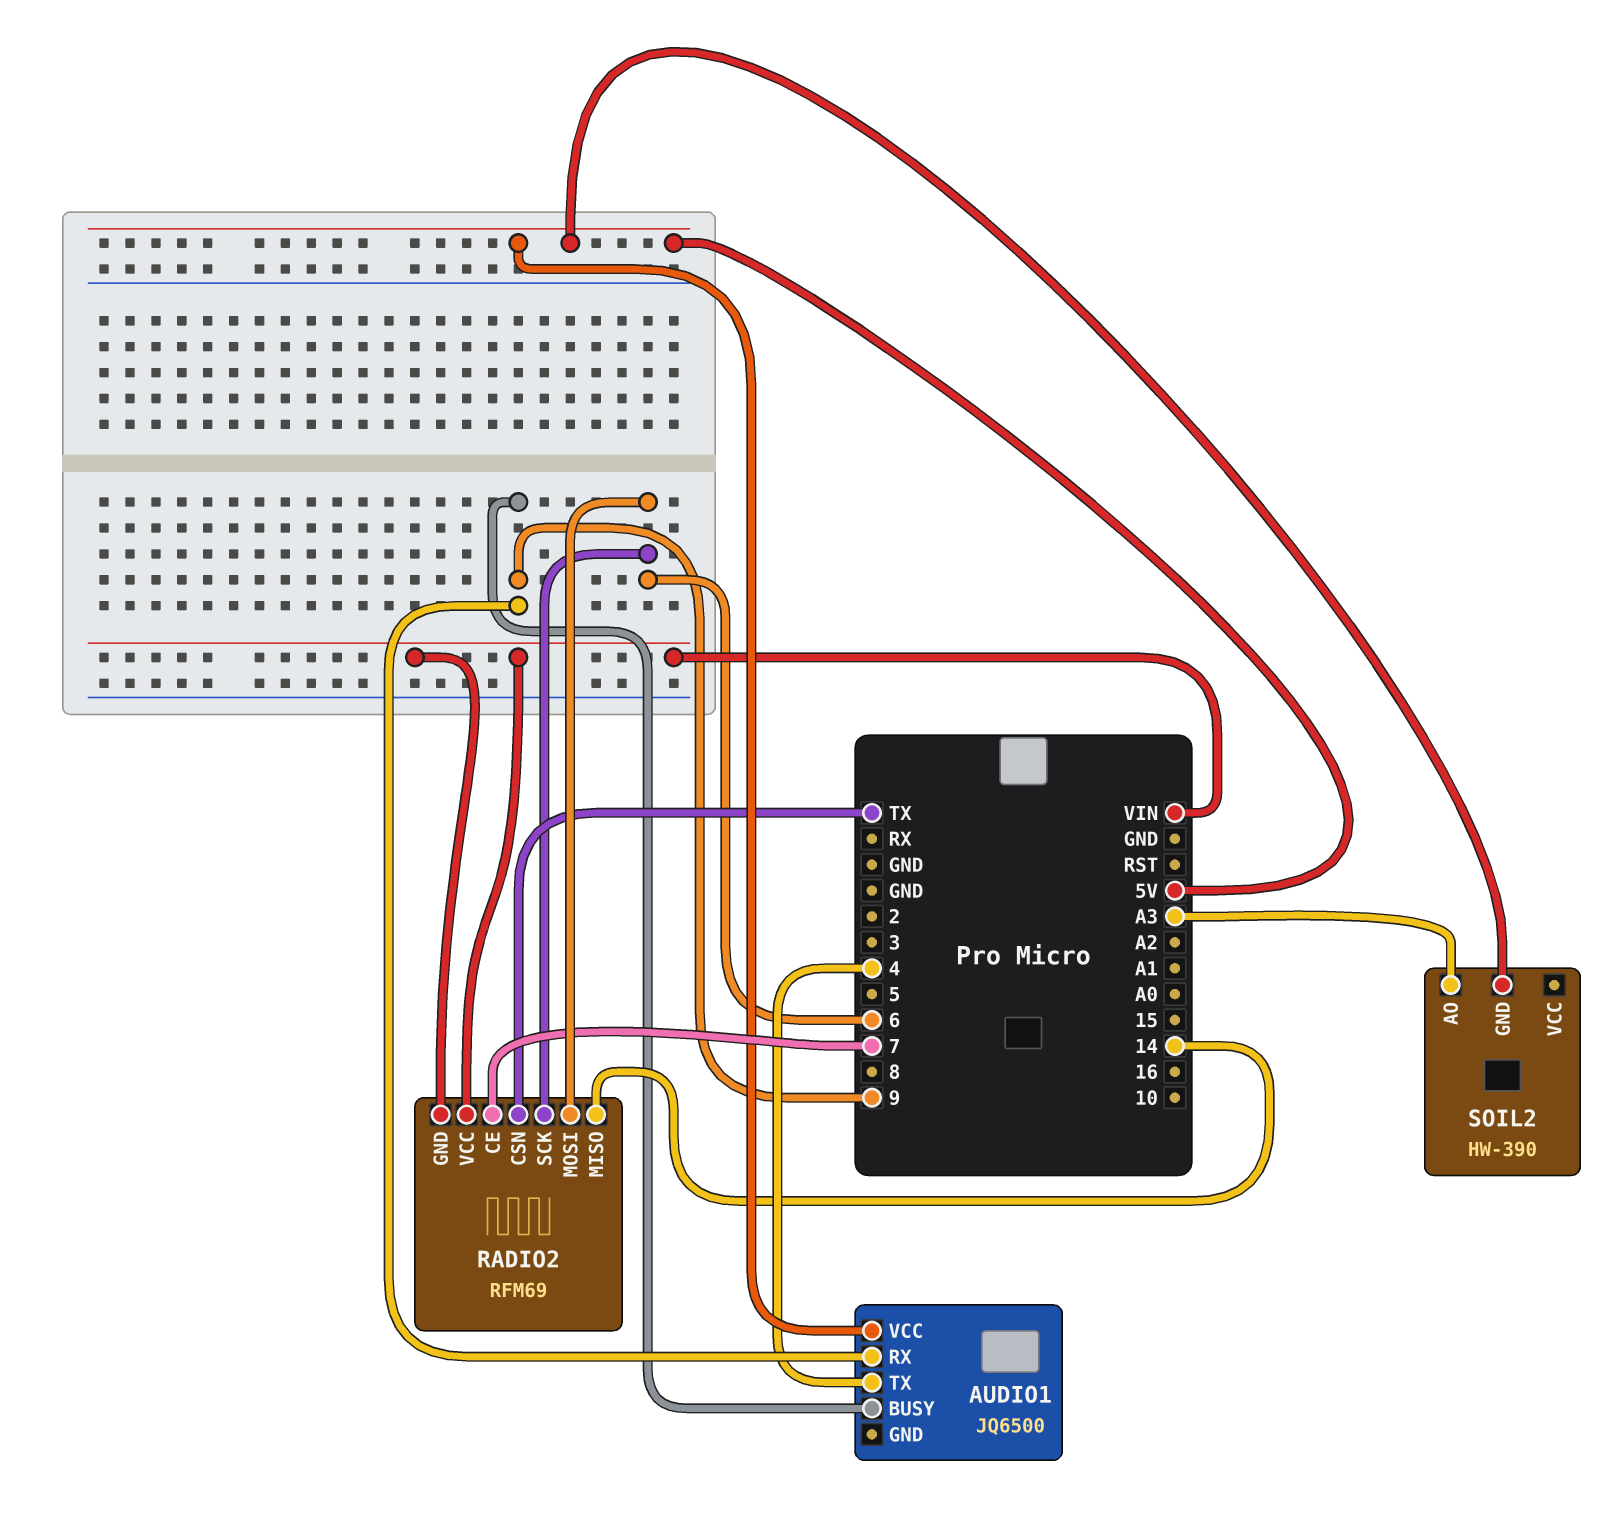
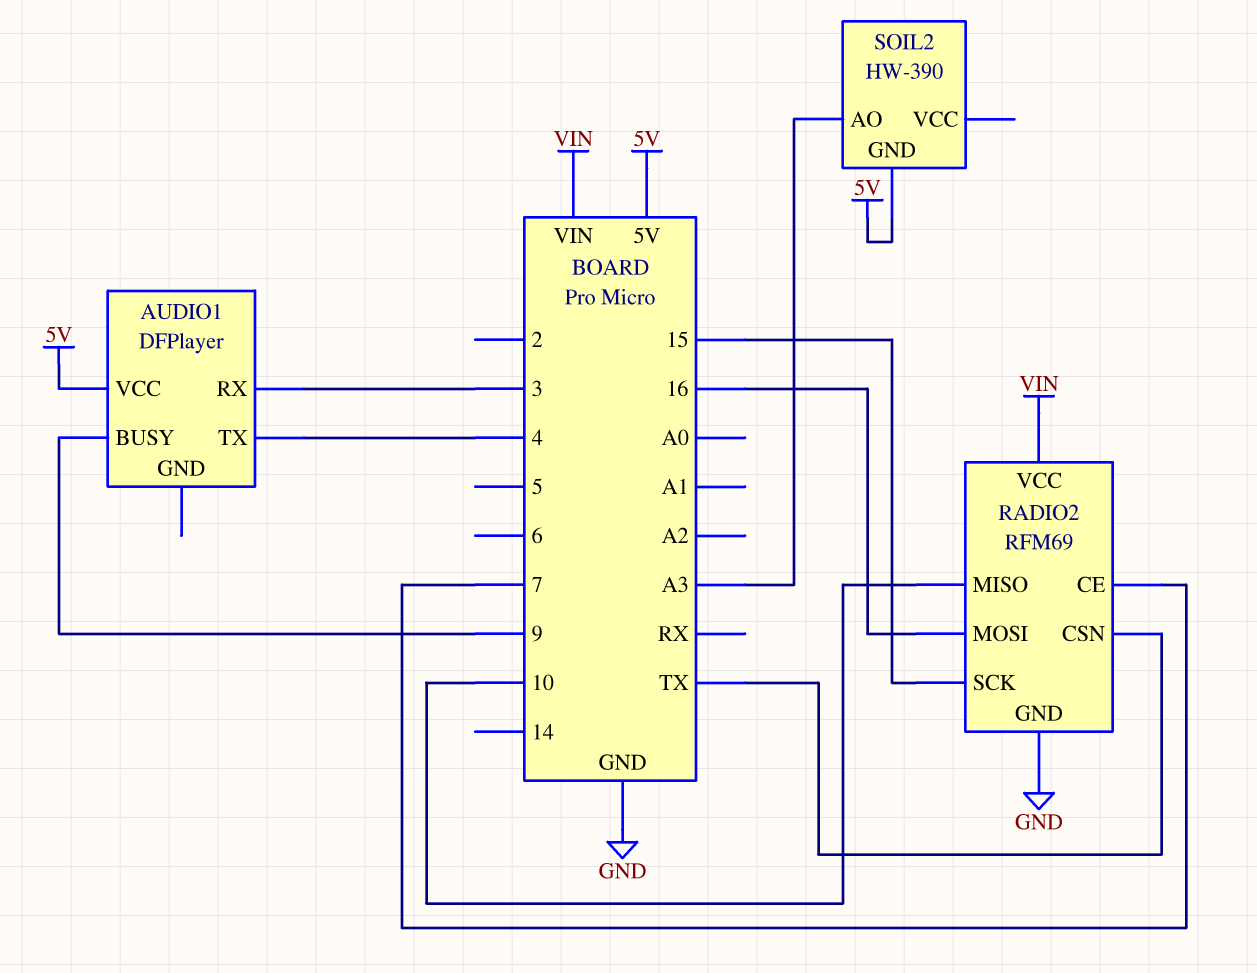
AUDIO1: JQ6500 -> DFPlayer
AUDIO1 pin RX: 9 -> 3
RADIO2 pin GND: VIN -> GND
RADIO2 pin MISO: 14 -> 10
RADIO2 pin MOSI: 6 -> 16
RADIO2 pin SCK: 6 -> 15

